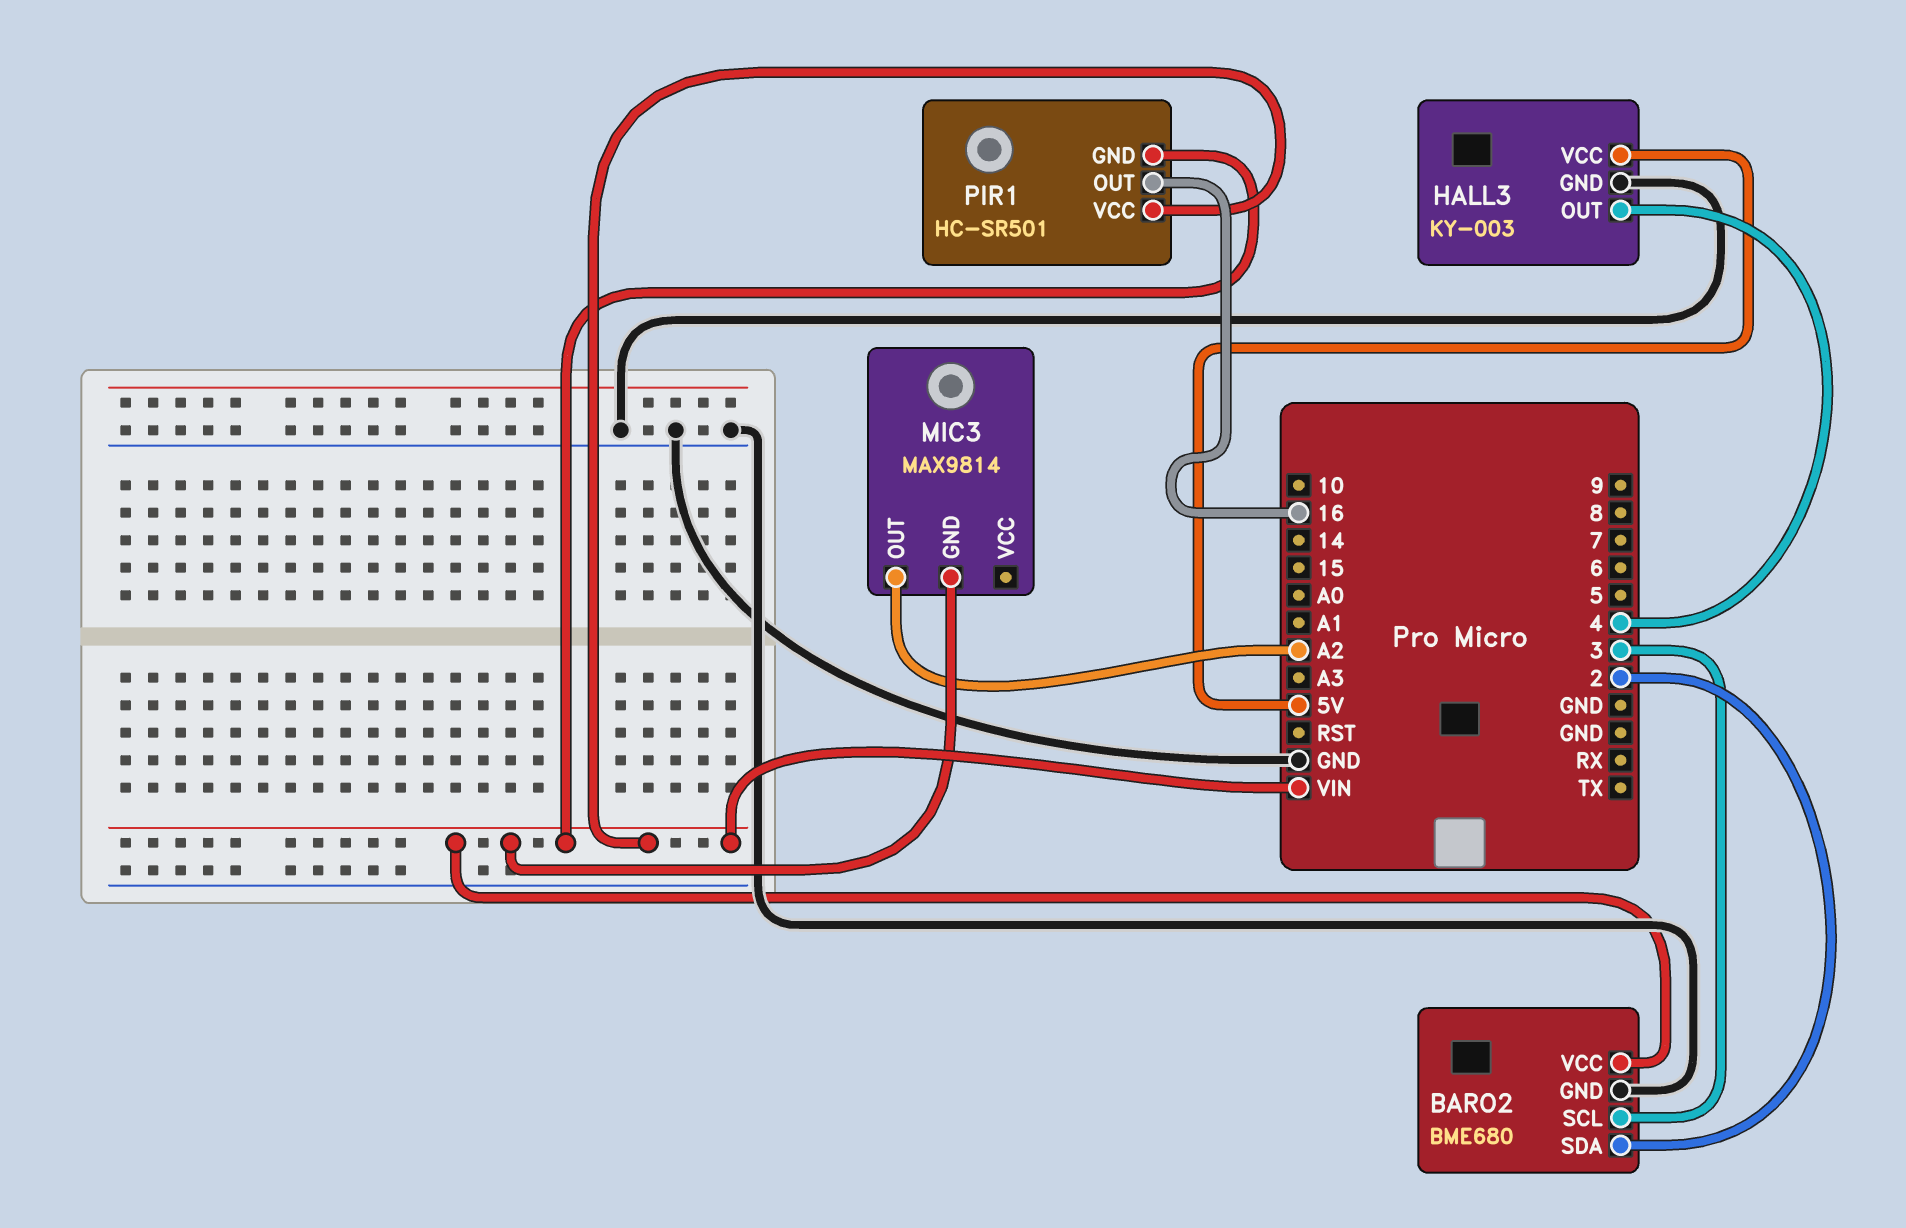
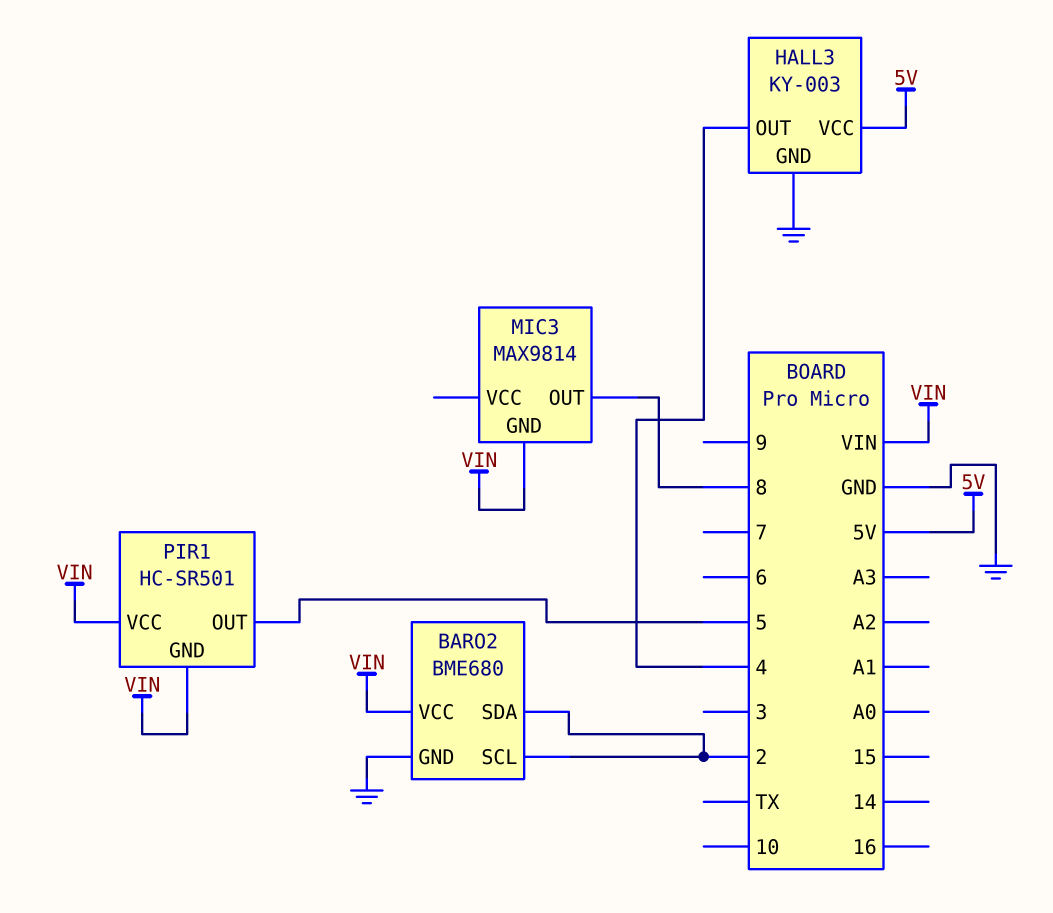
BARO2 pin SCL: 3 -> 2
MIC3 pin OUT: A2 -> 8
PIR1 pin OUT: 16 -> 5

